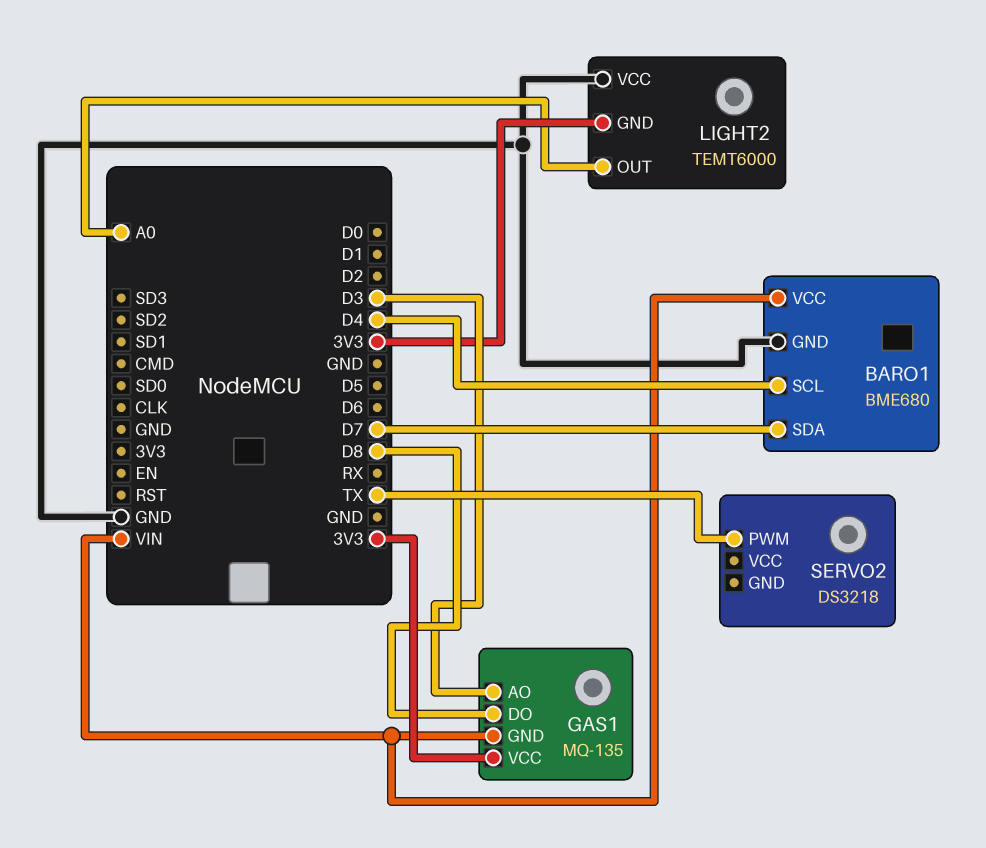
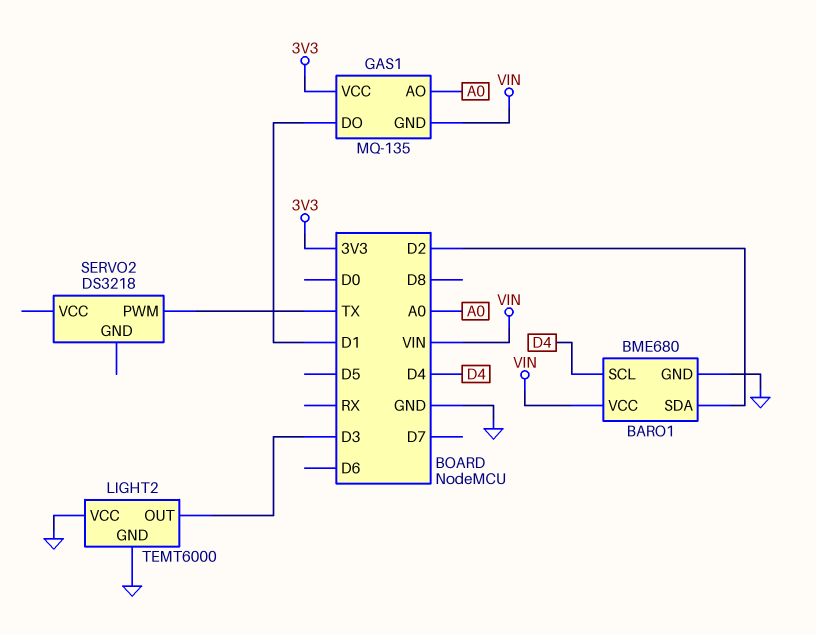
BARO1 pin SDA: D7 -> D2
GAS1 pin AO: D3 -> A0
GAS1 pin DO: D8 -> D1
LIGHT2 pin GND: 3V3 -> GND
LIGHT2 pin OUT: A0 -> D3

